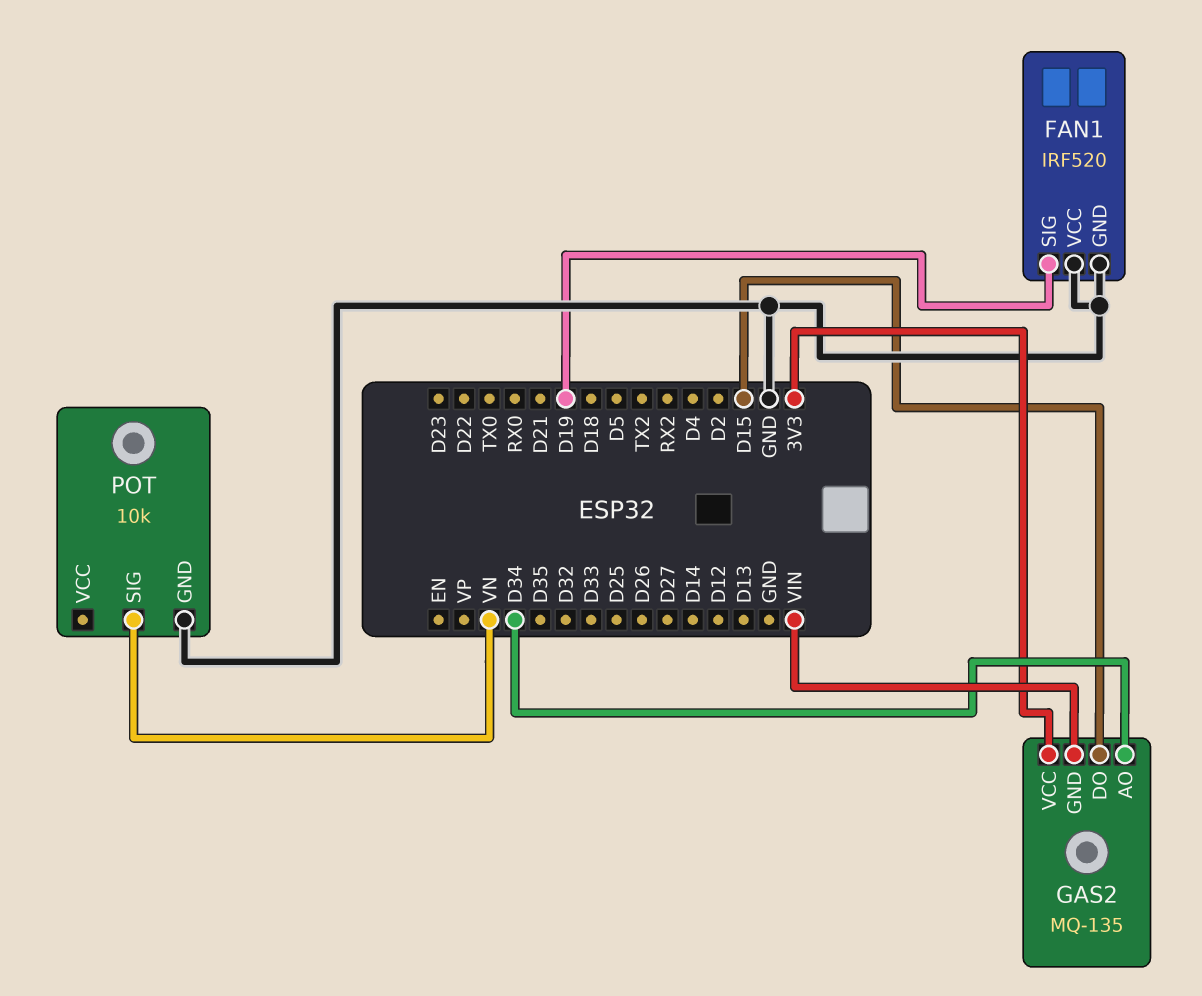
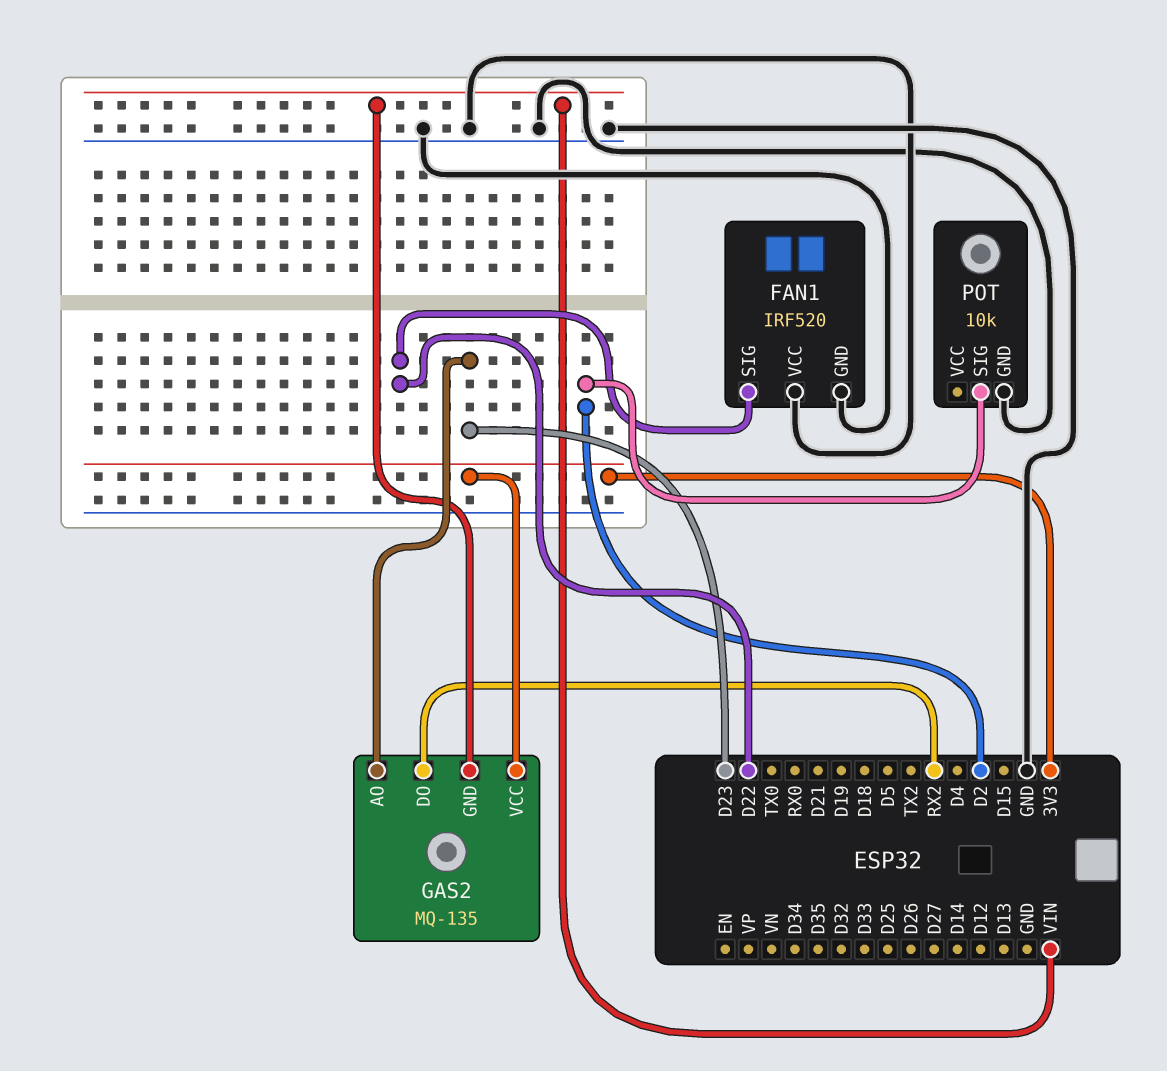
FAN1 pin SIG: D19 -> D22
GAS2 pin AO: D34 -> D23
GAS2 pin DO: D15 -> RX2
POT pin SIG: VN -> D2

